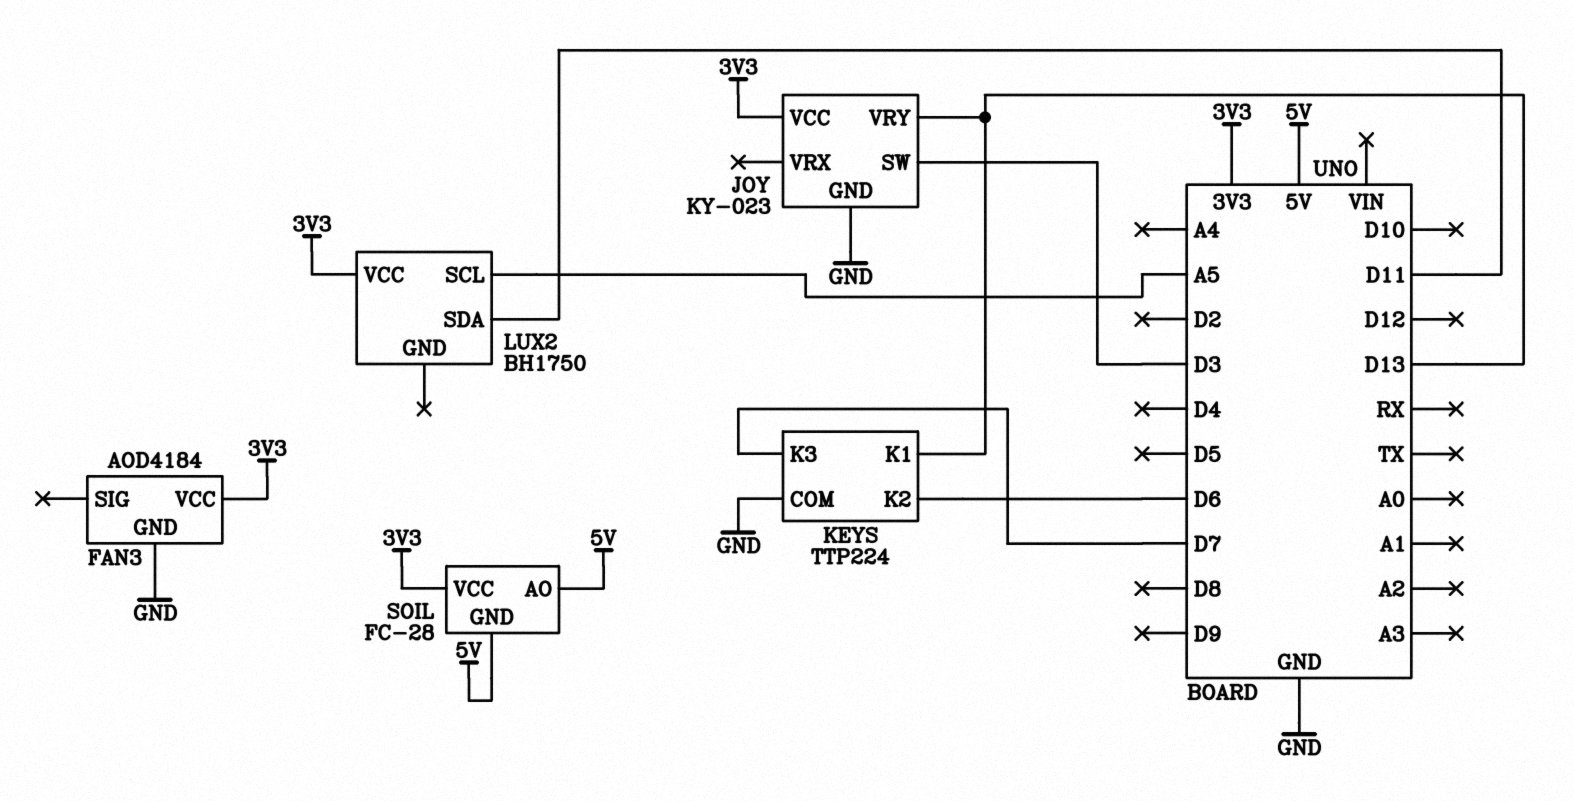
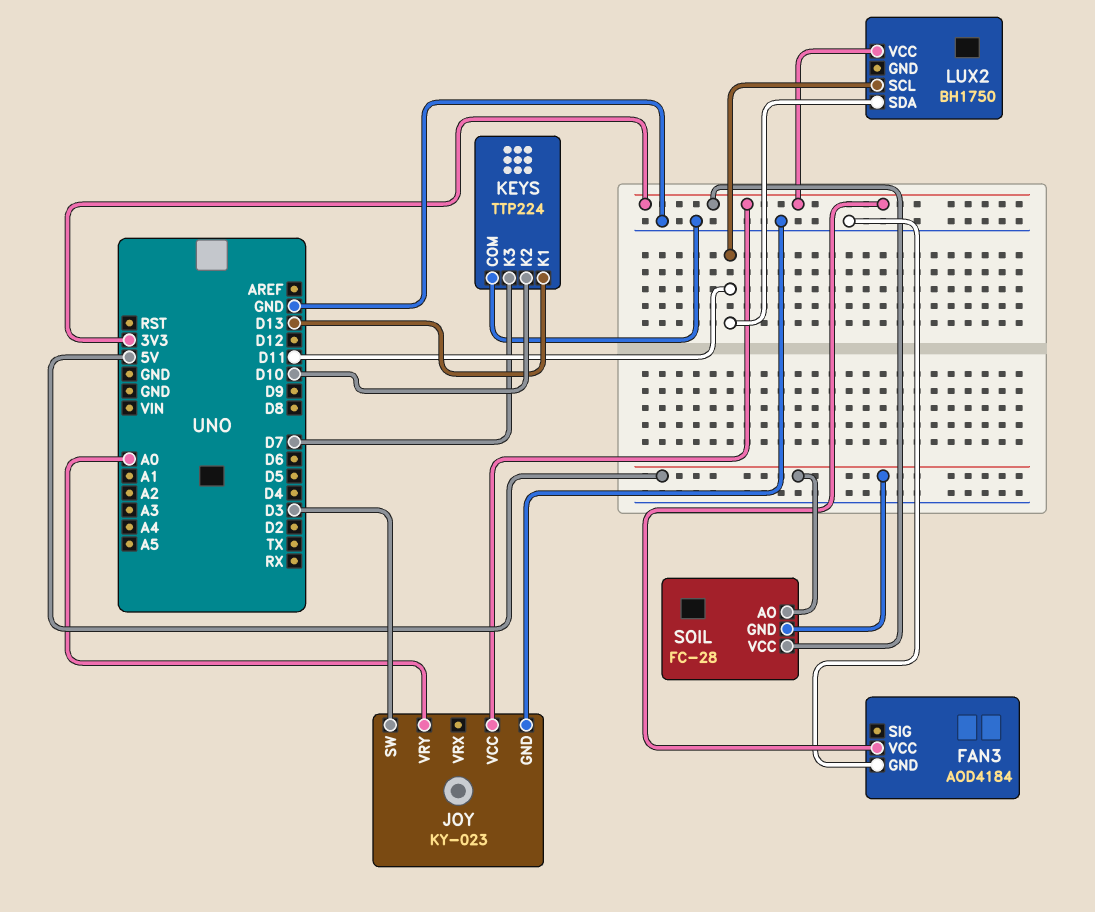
JOY pin VRY: D13 -> A0
KEYS pin K2: D6 -> D10
LUX2 pin SCL: A5 -> D11

